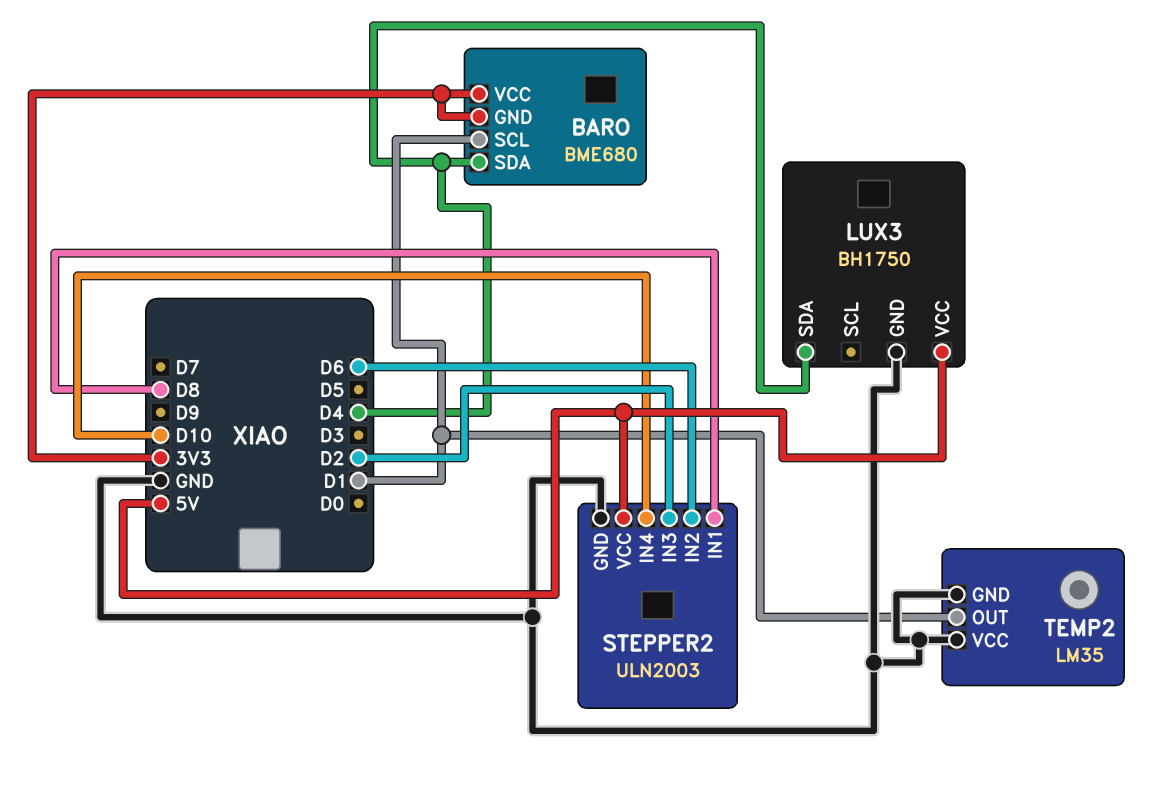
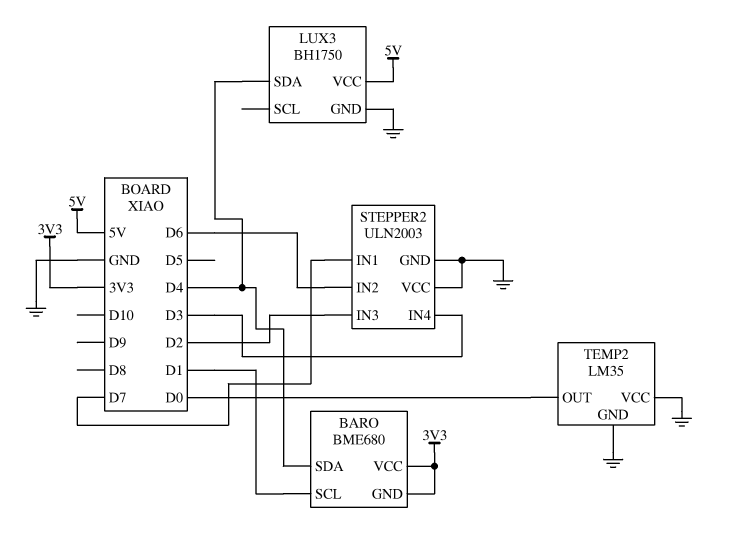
STEPPER2 pin IN1: D8 -> D7
STEPPER2 pin IN4: D10 -> D3
STEPPER2 pin VCC: 5V -> GND
TEMP2 pin OUT: D1 -> D0

